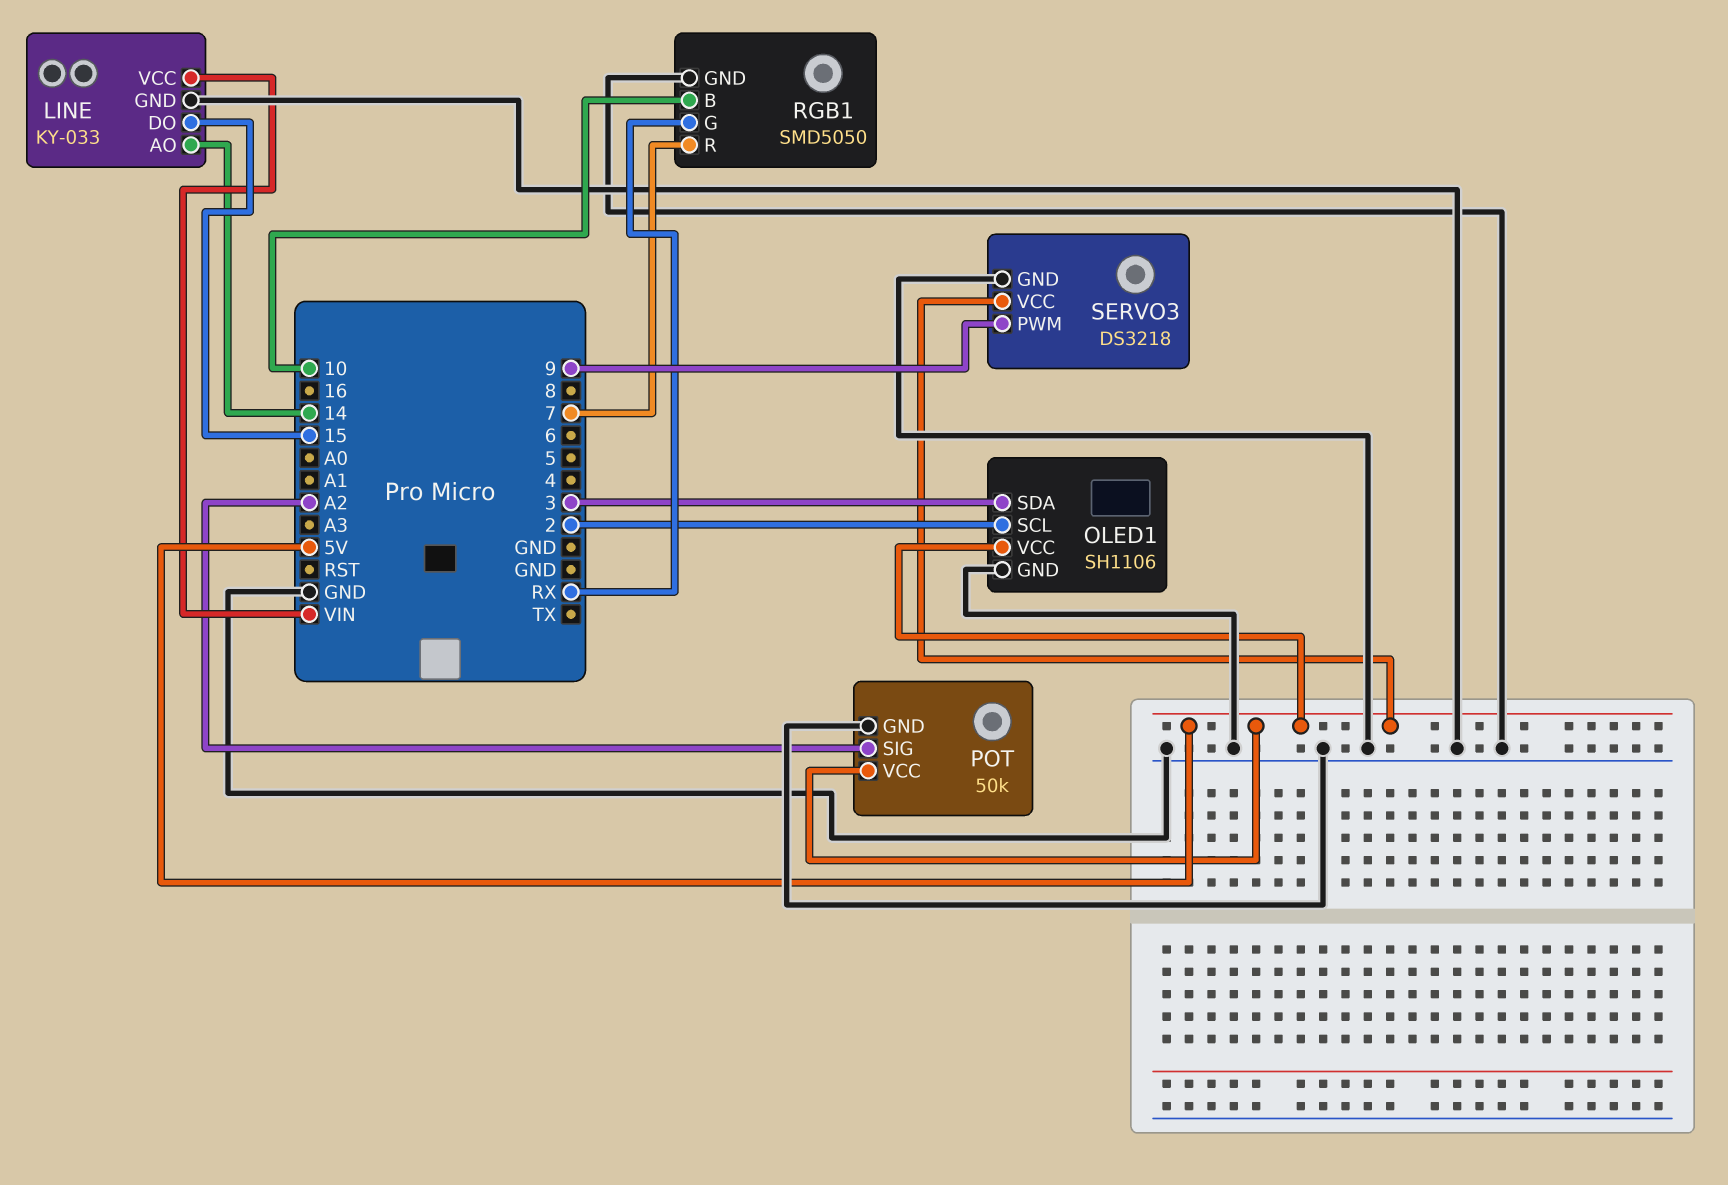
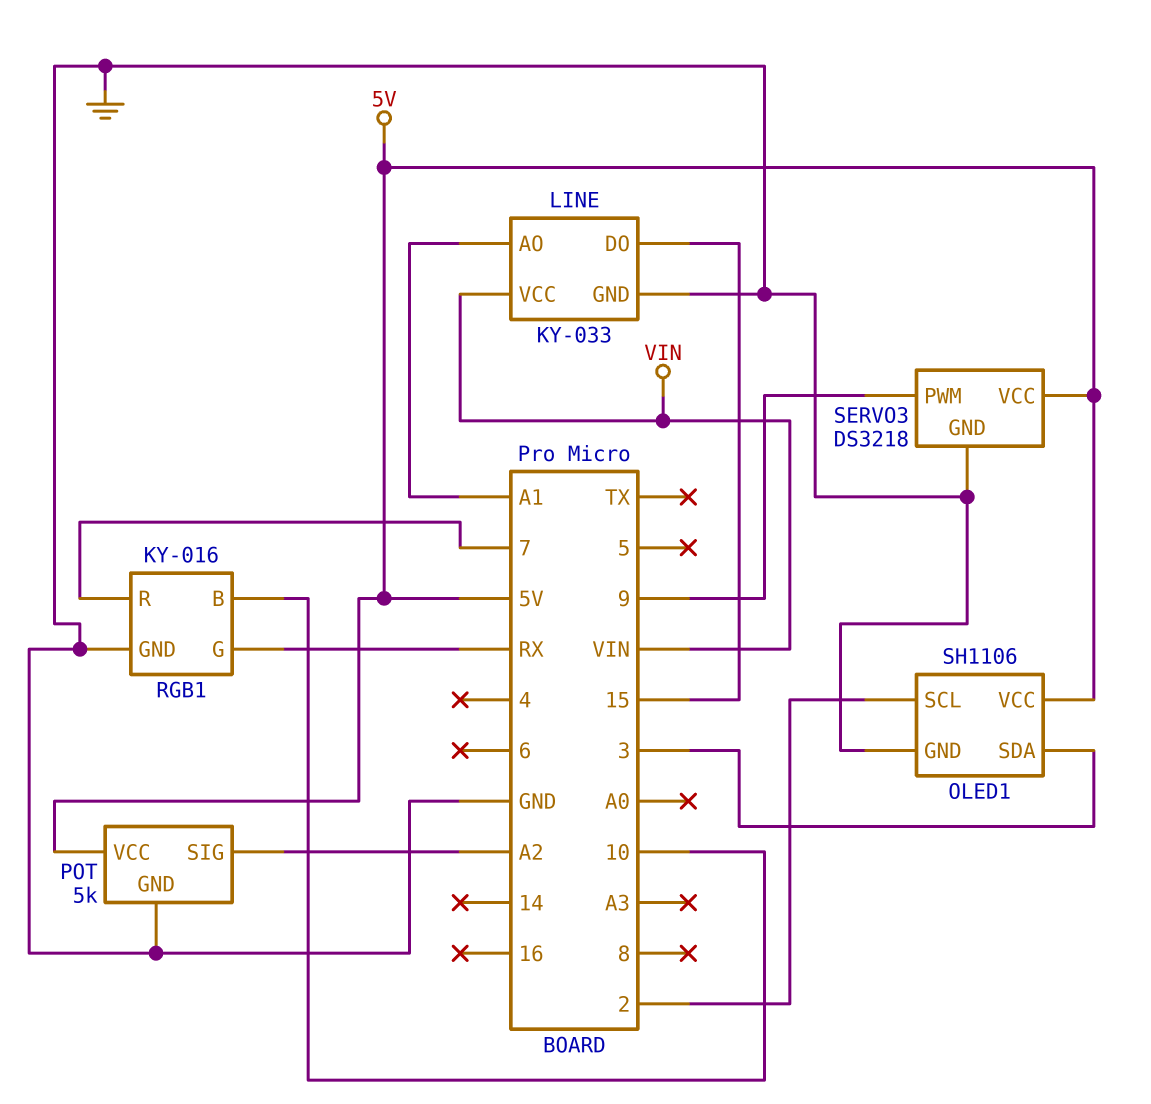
LINE pin AO: 14 -> A1
POT: 50k -> 5k
RGB1: SMD5050 -> KY-016

